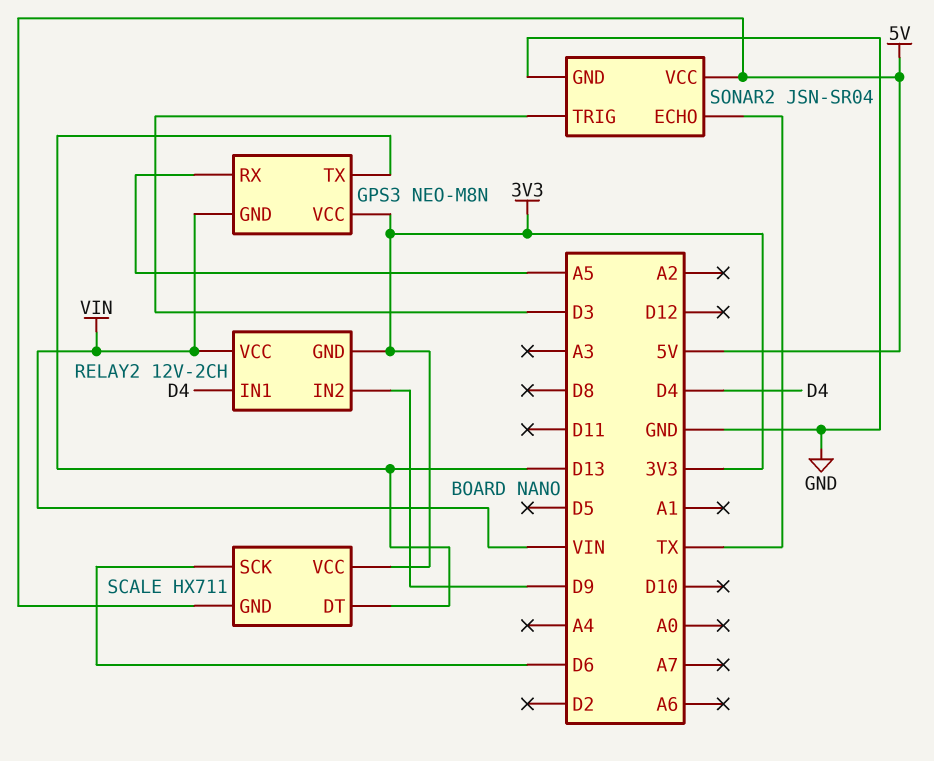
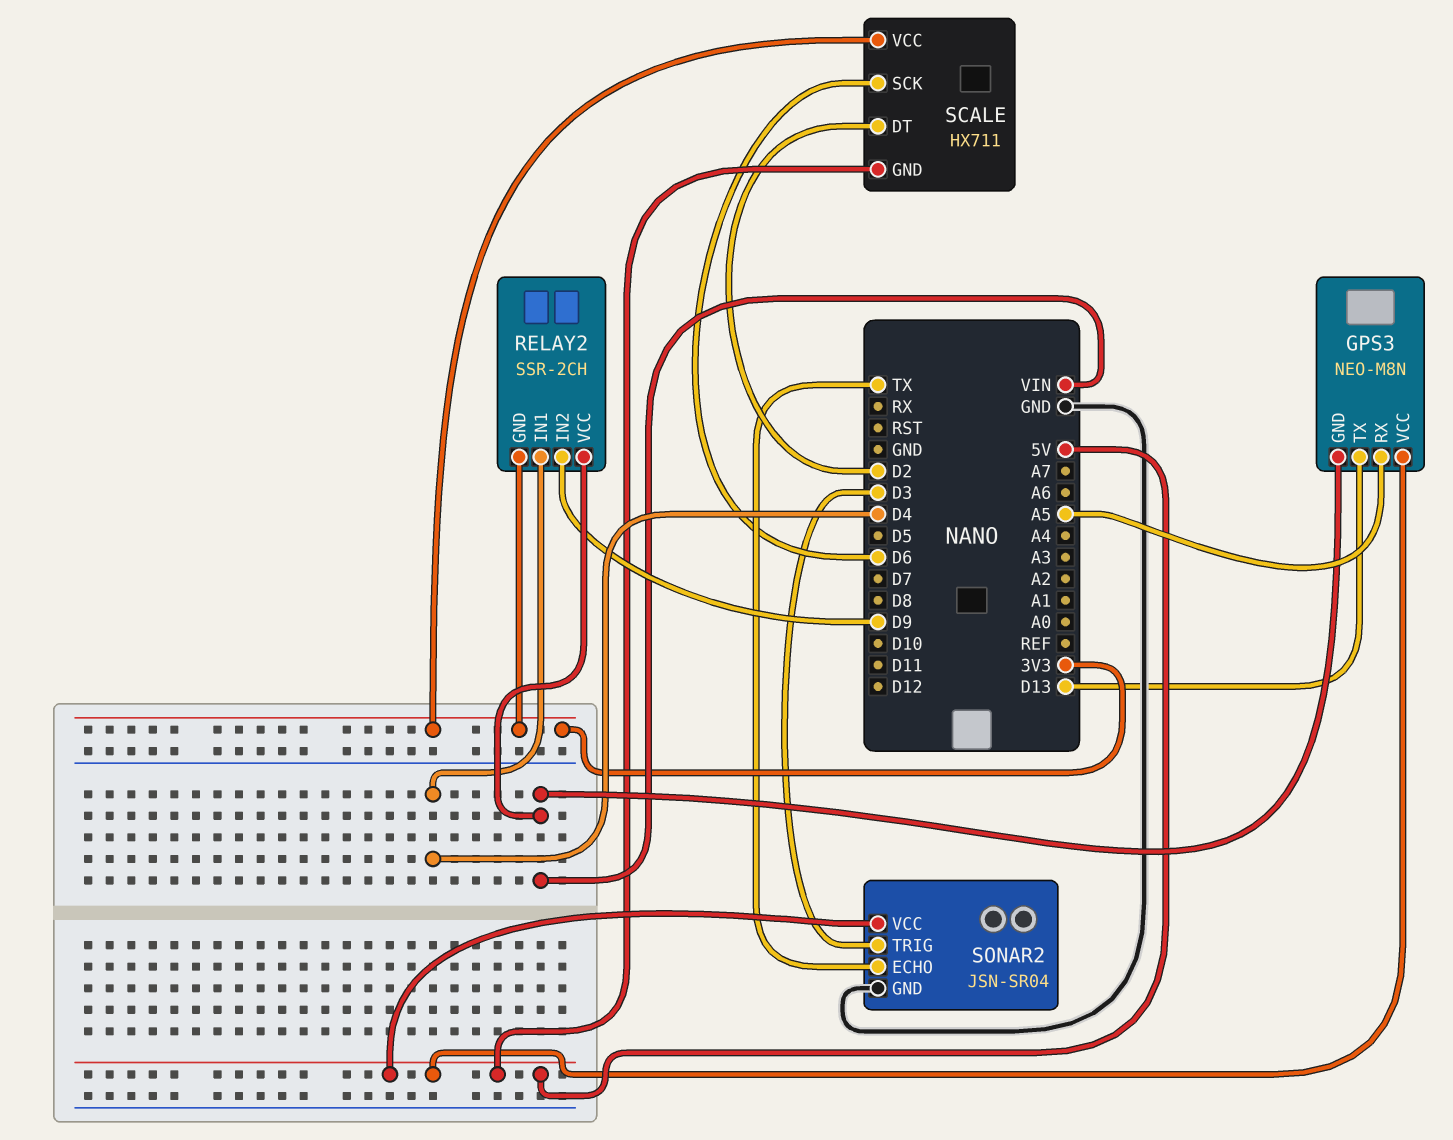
GPS3 pin VCC: 3V3 -> 5V
RELAY2: 12V-2CH -> SSR-2CH
SCALE pin DT: D13 -> D2

